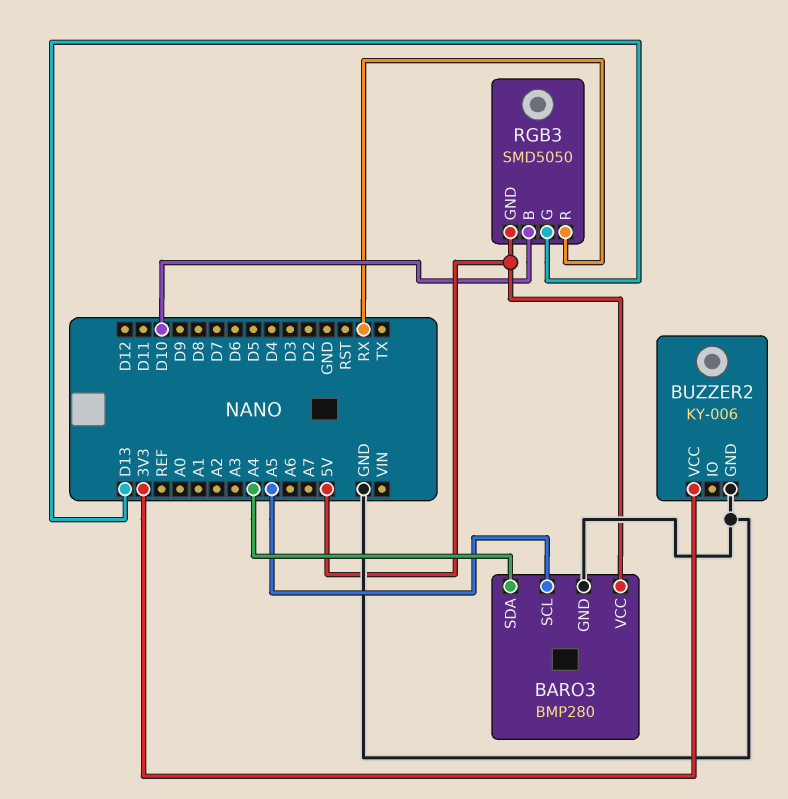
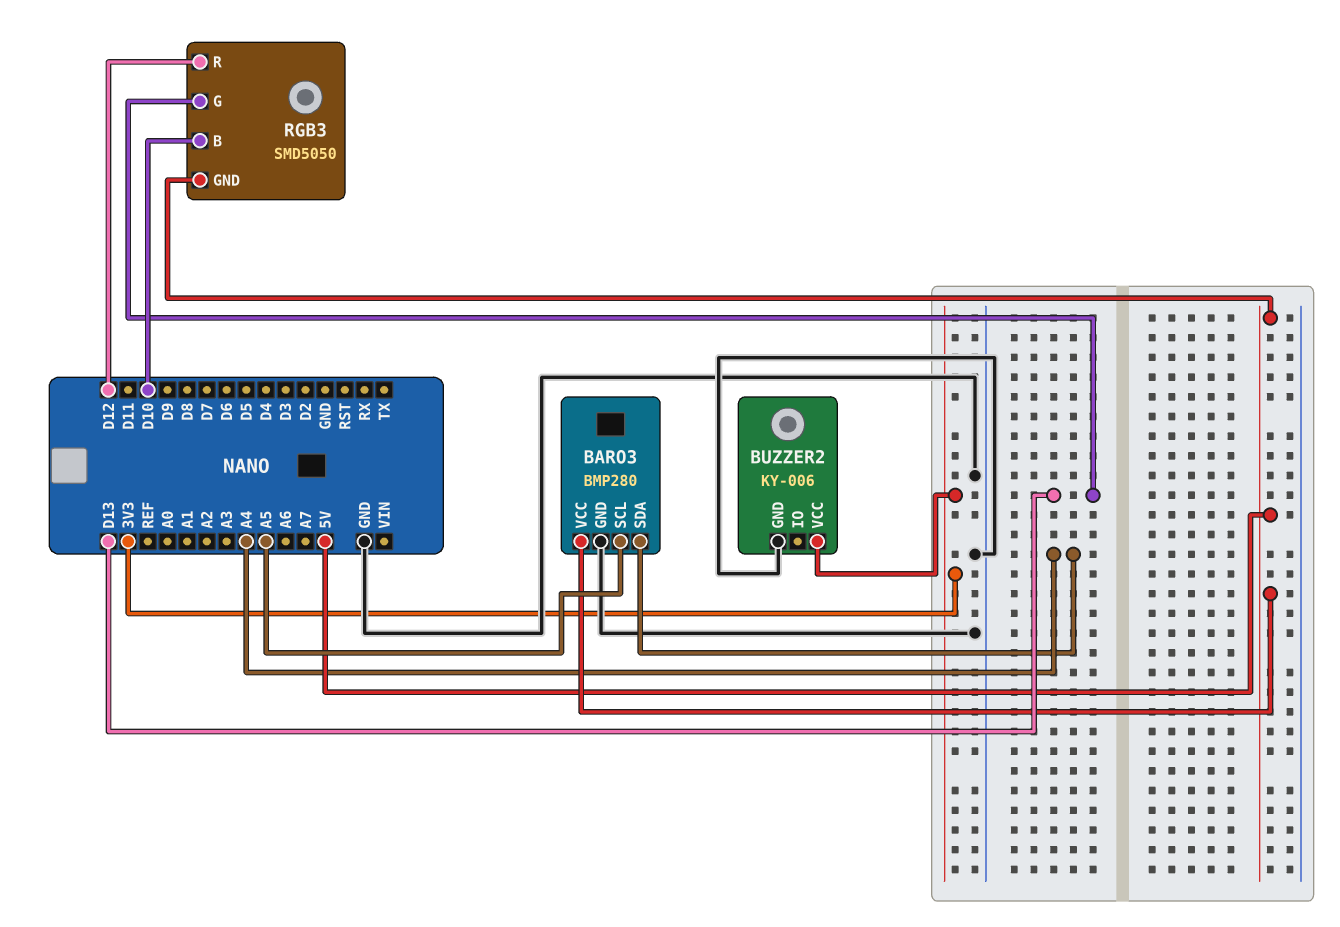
RGB3 pin R: RX -> D12

